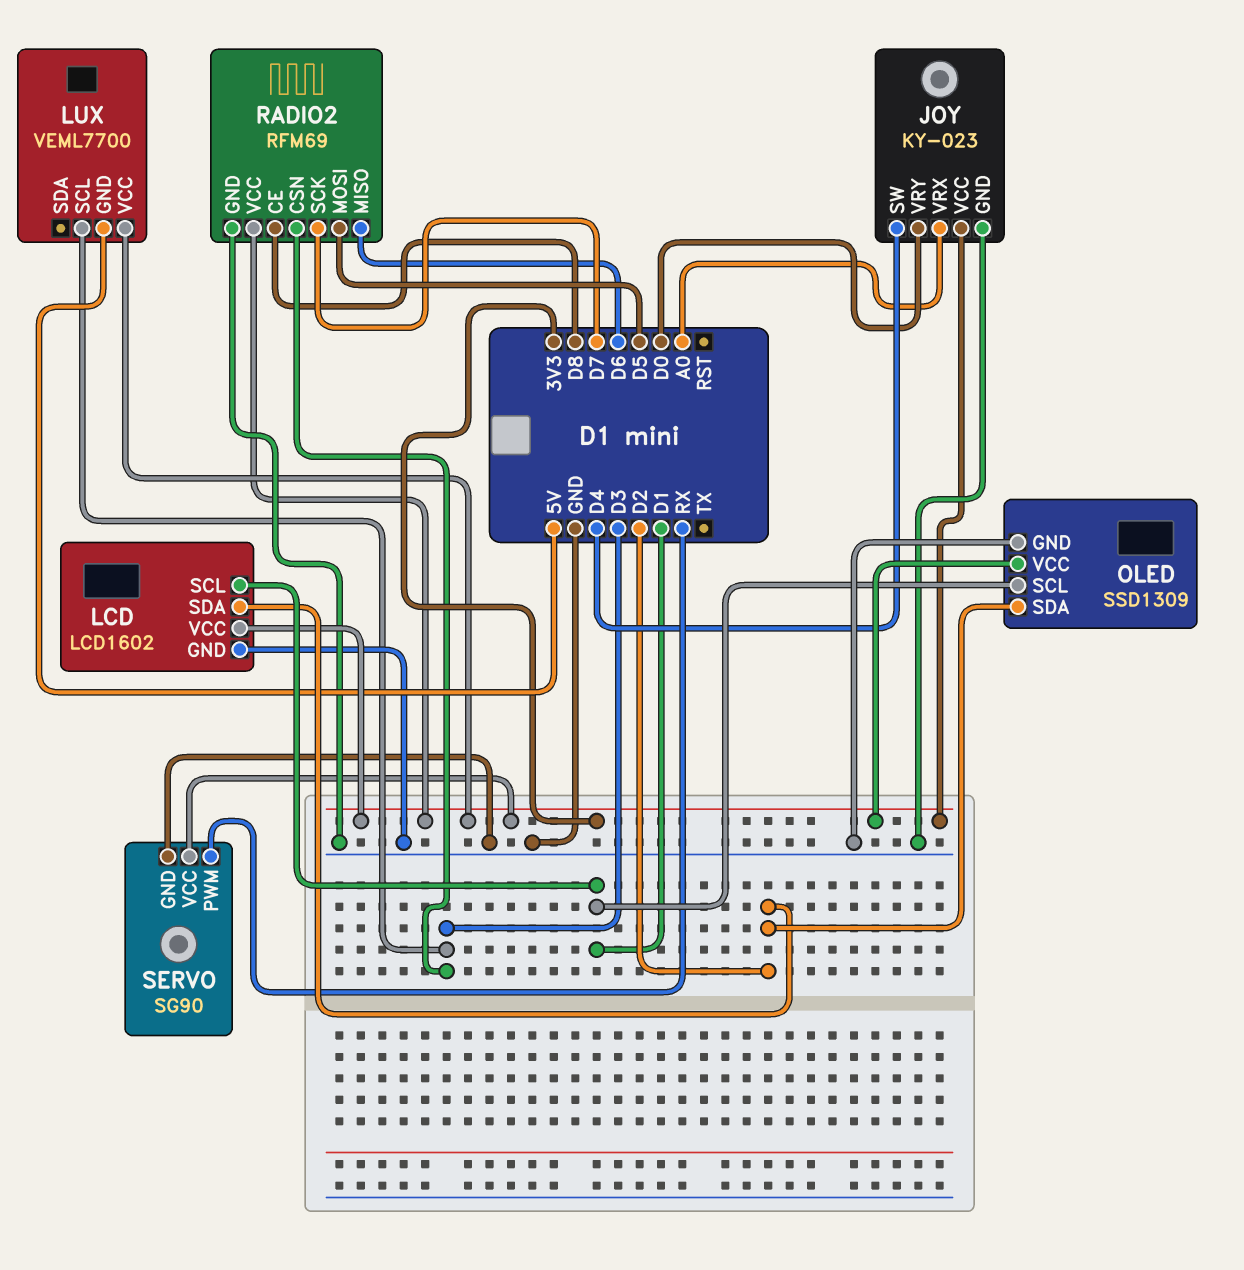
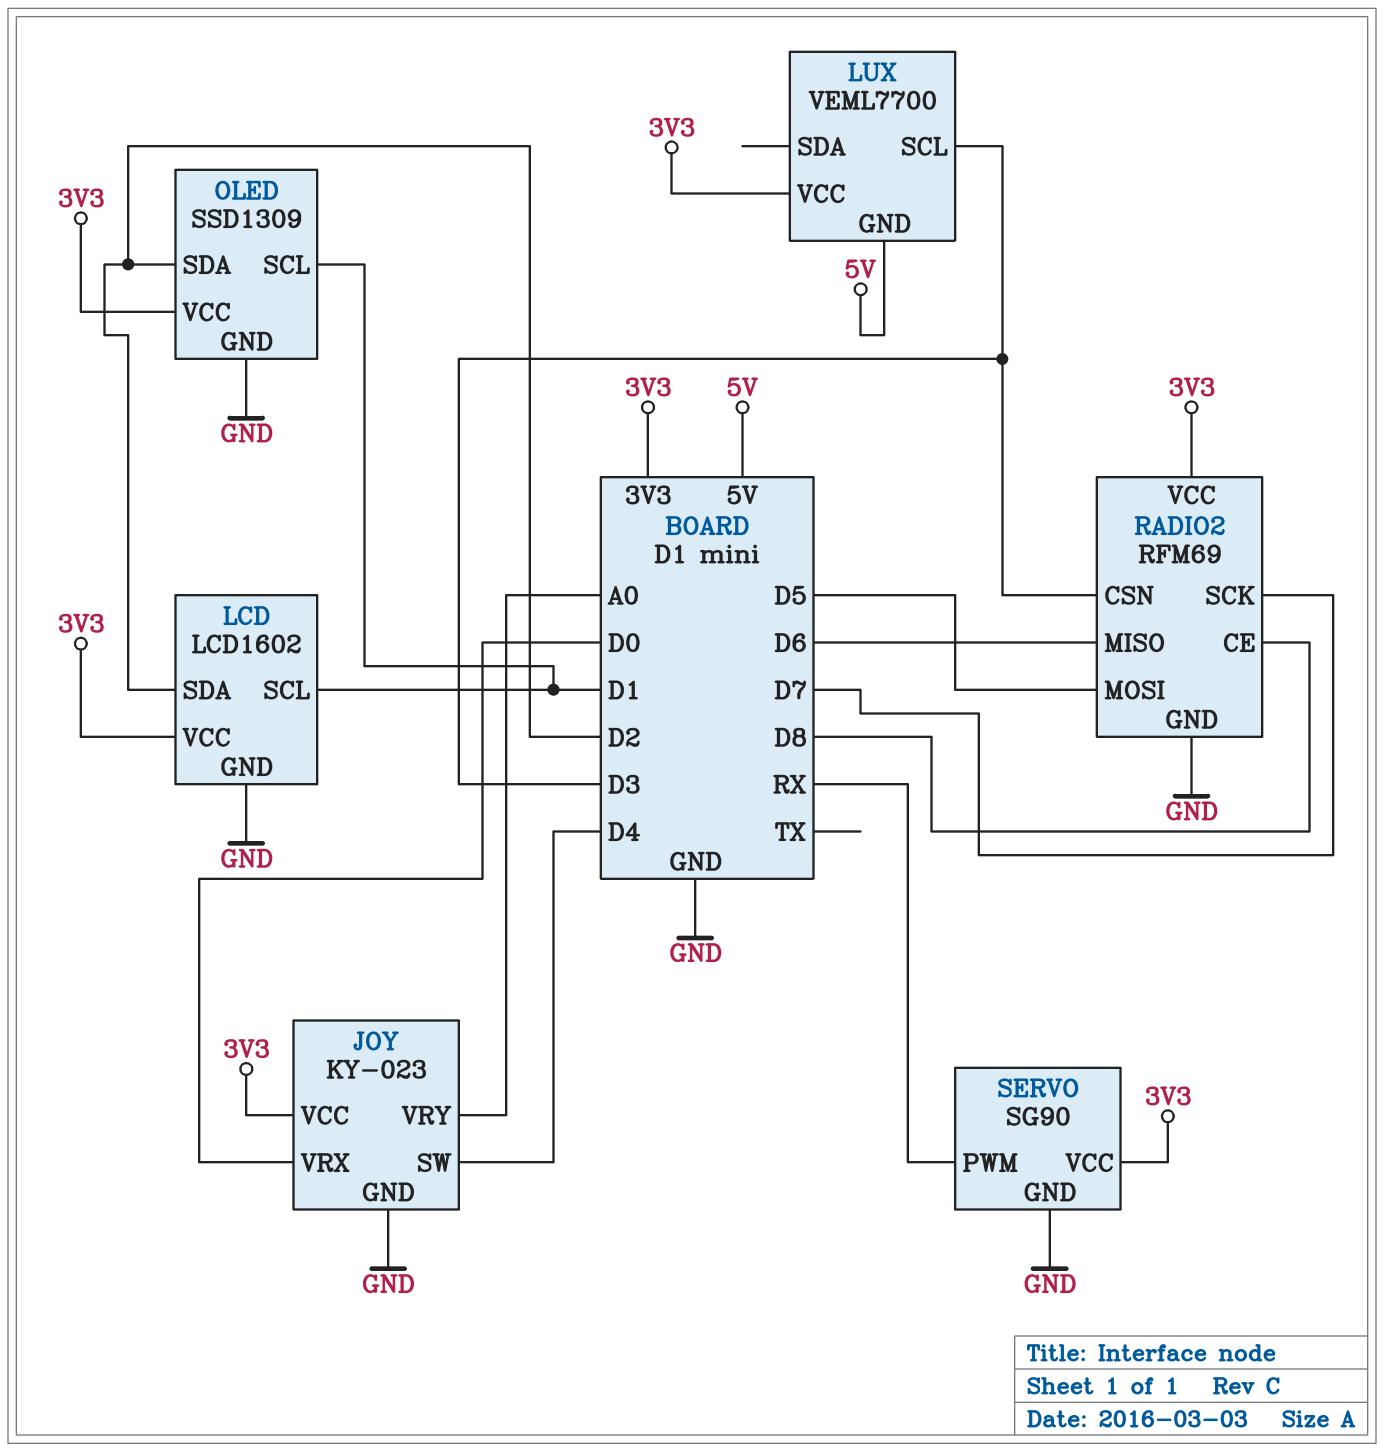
JOY pin VRX: A0 -> D0
JOY pin VRY: D0 -> A0

